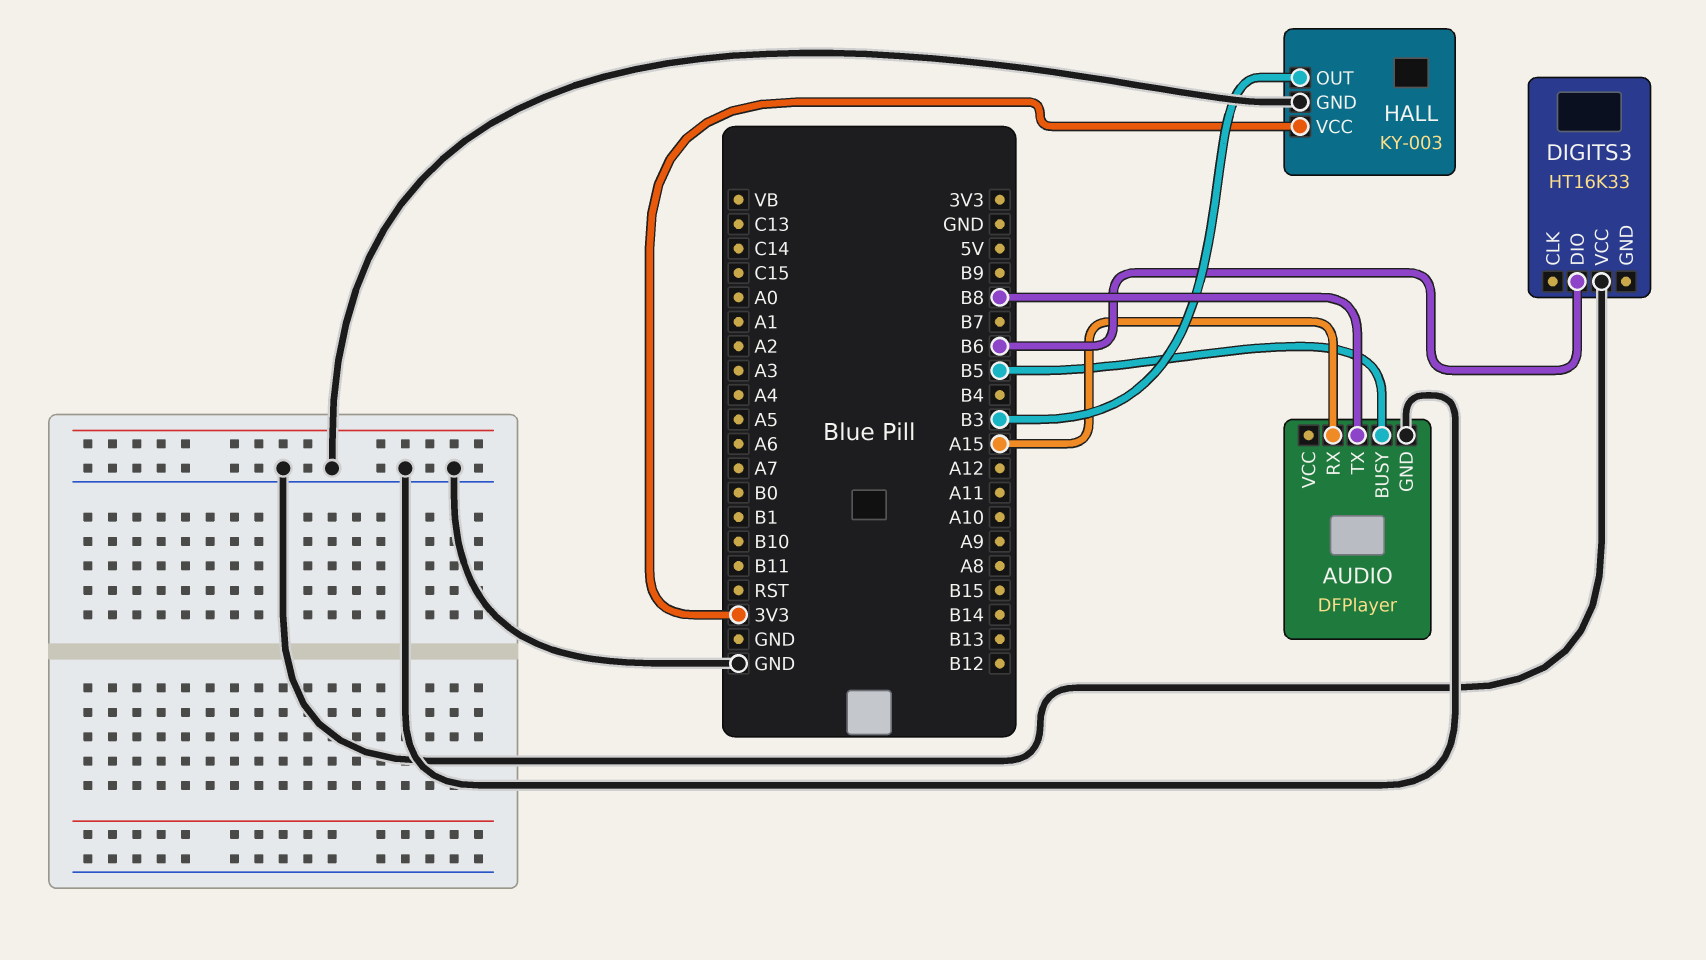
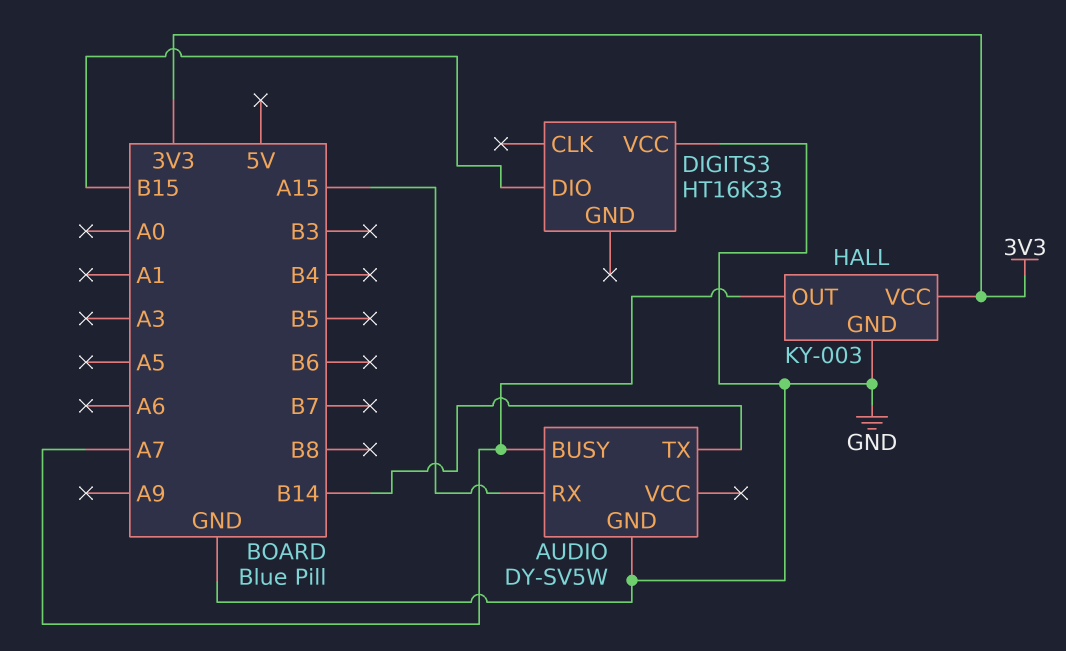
AUDIO: DFPlayer -> DY-SV5W
AUDIO pin BUSY: B5 -> A7
AUDIO pin TX: B8 -> B14
DIGITS3 pin DIO: B6 -> B15
HALL pin OUT: B3 -> A7

